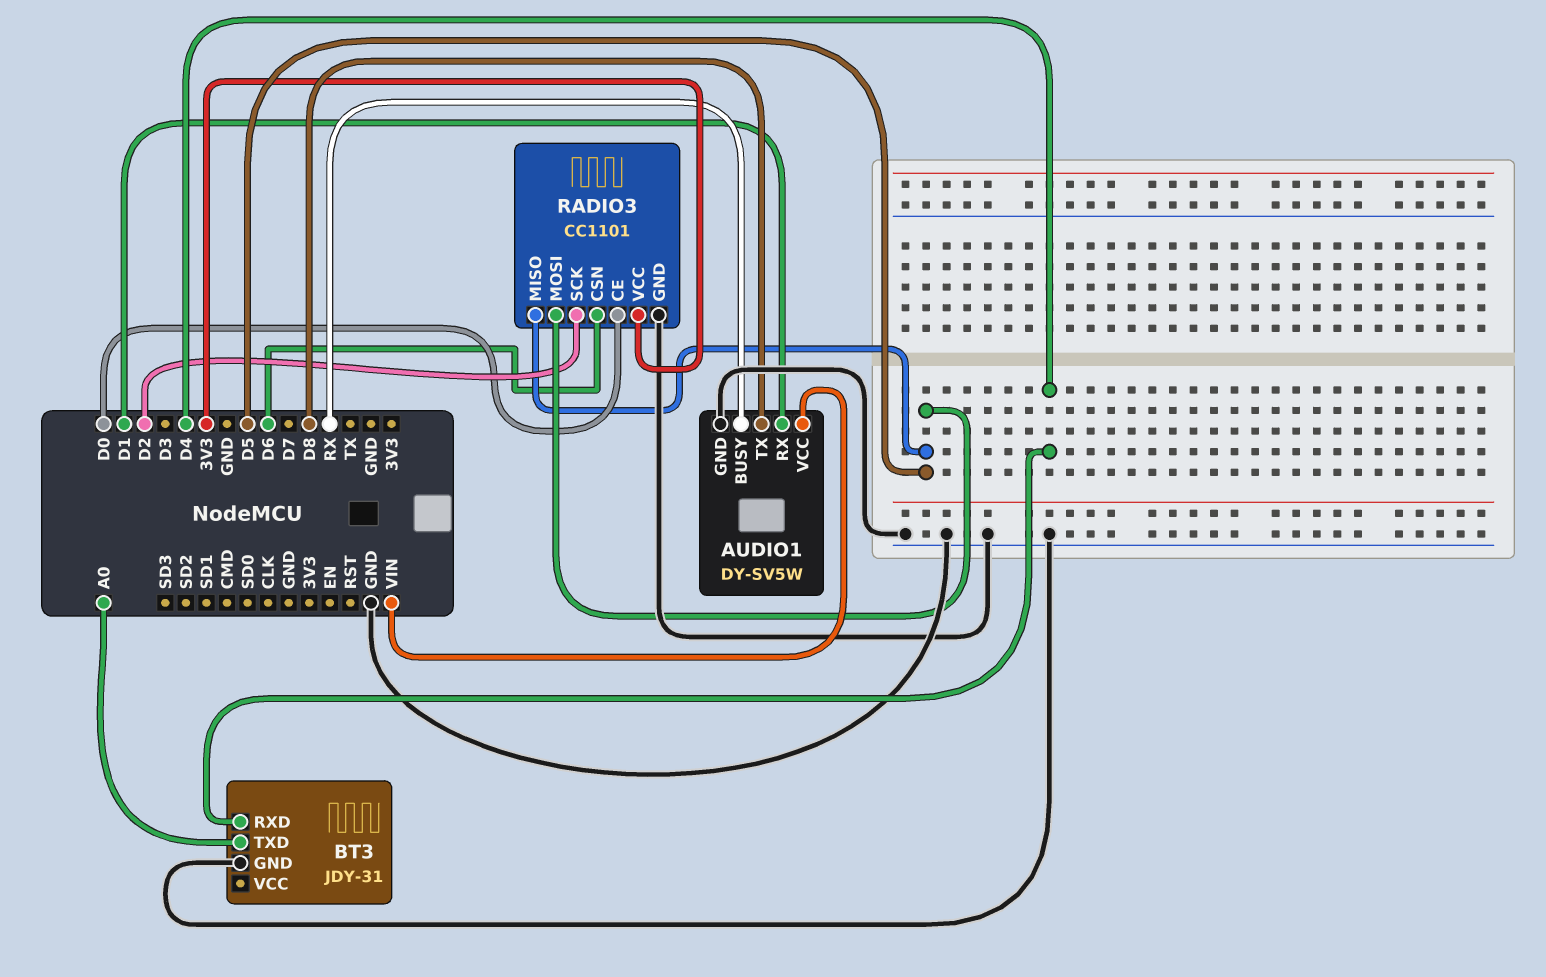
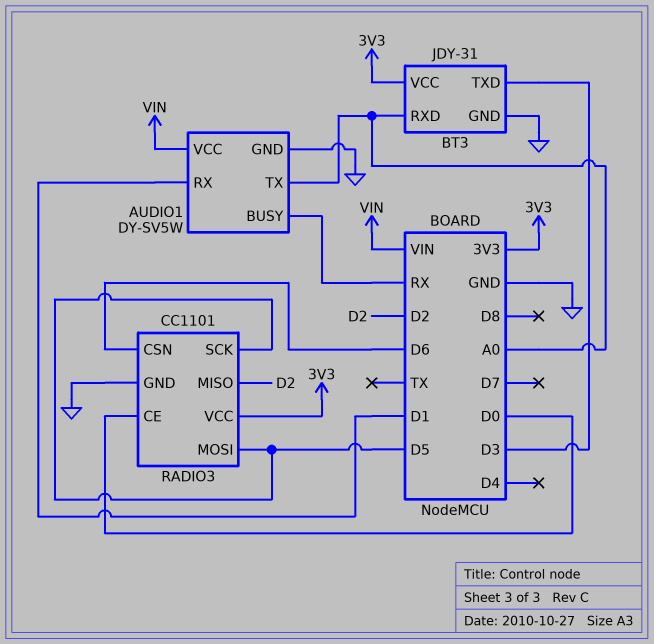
AUDIO1 pin TX: D8 -> A0
BT3 pin RXD: D4 -> A0
BT3 pin TXD: A0 -> D3
BT3 pin VCC: none -> 3V3
RADIO3 pin MISO: D5 -> D2
RADIO3 pin SCK: D2 -> D5

